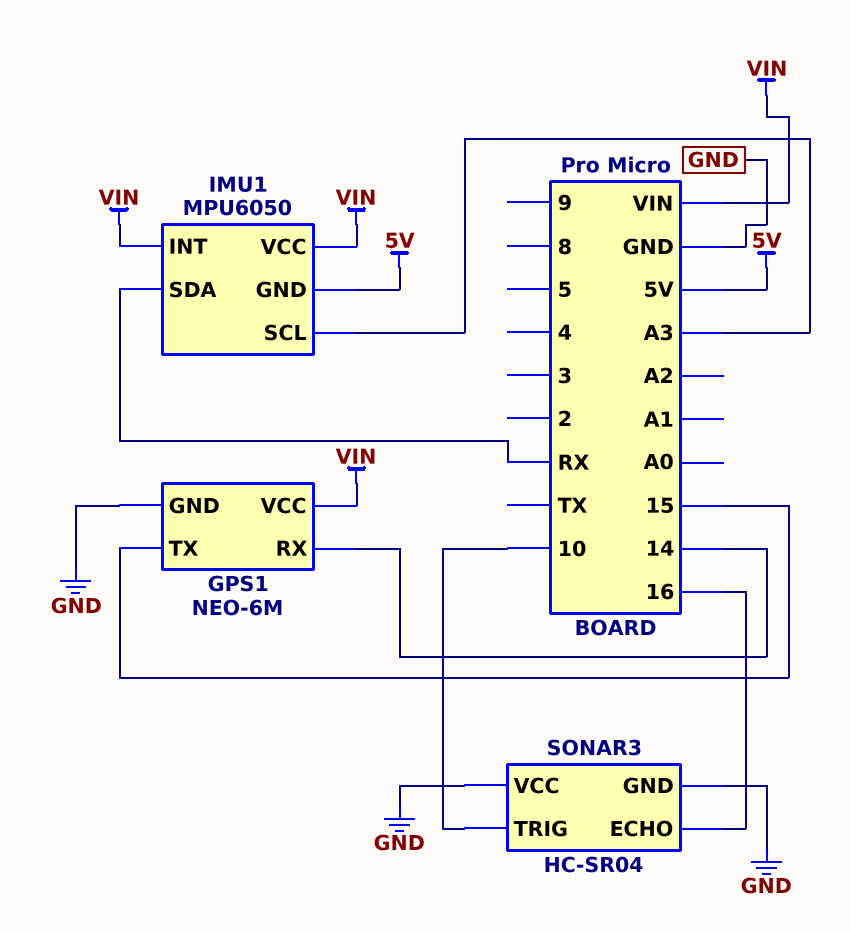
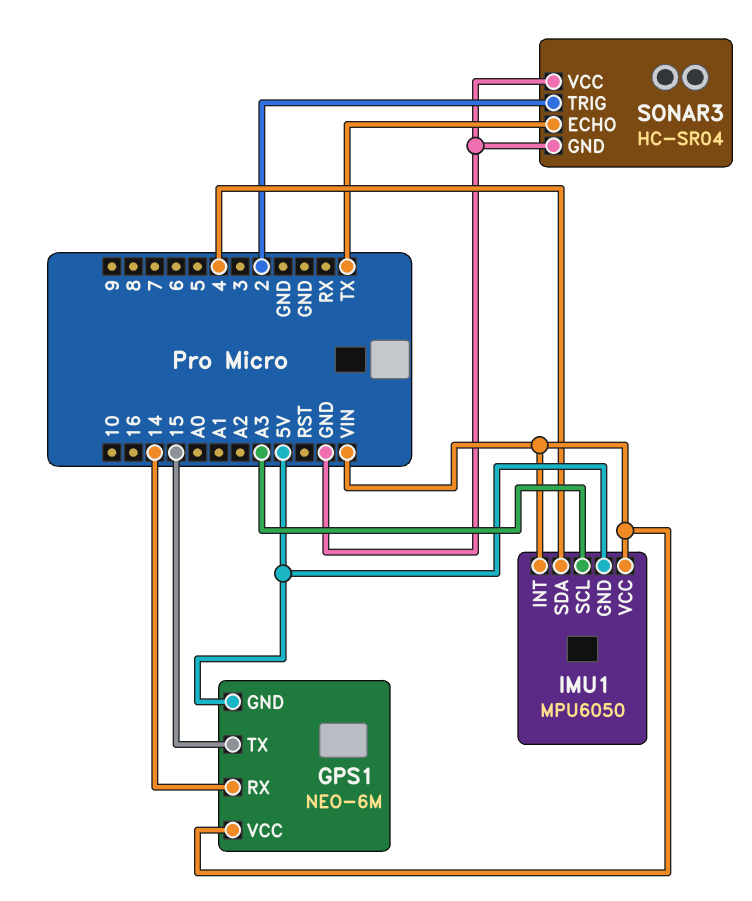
GPS1 pin GND: GND -> 5V
IMU1 pin SDA: RX -> 4
SONAR3 pin ECHO: 16 -> TX
SONAR3 pin TRIG: 10 -> 2

